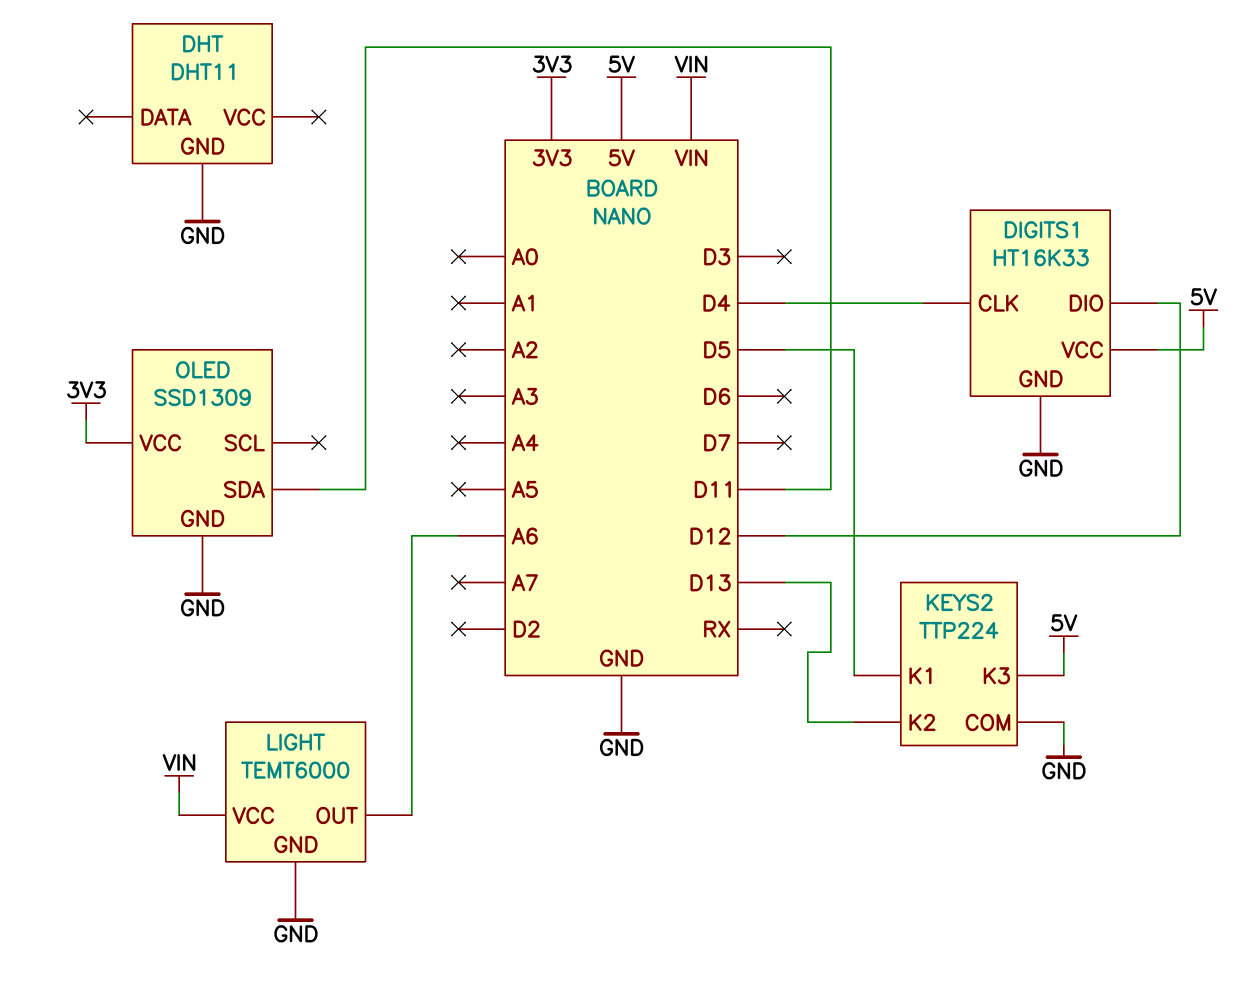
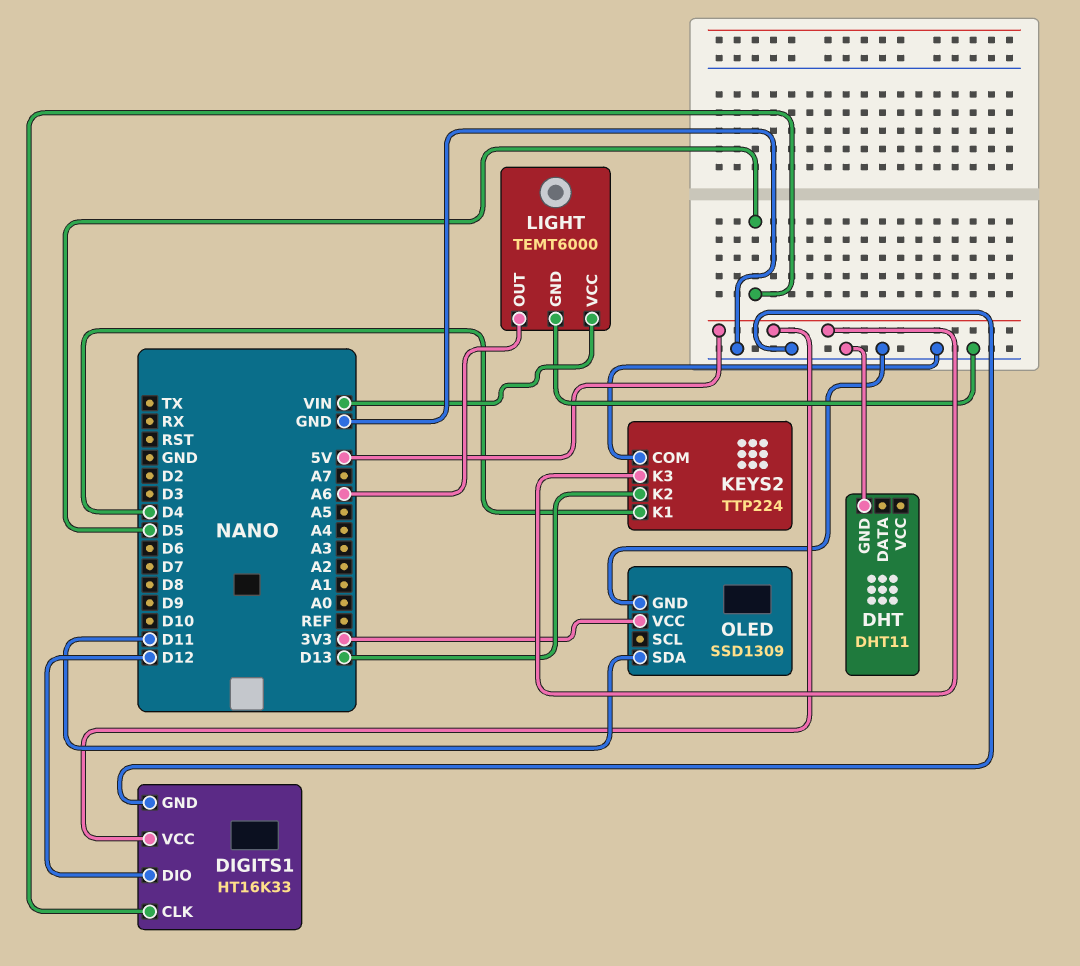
DIGITS1 pin CLK: D4 -> D5
KEYS2 pin K1: D5 -> D4

